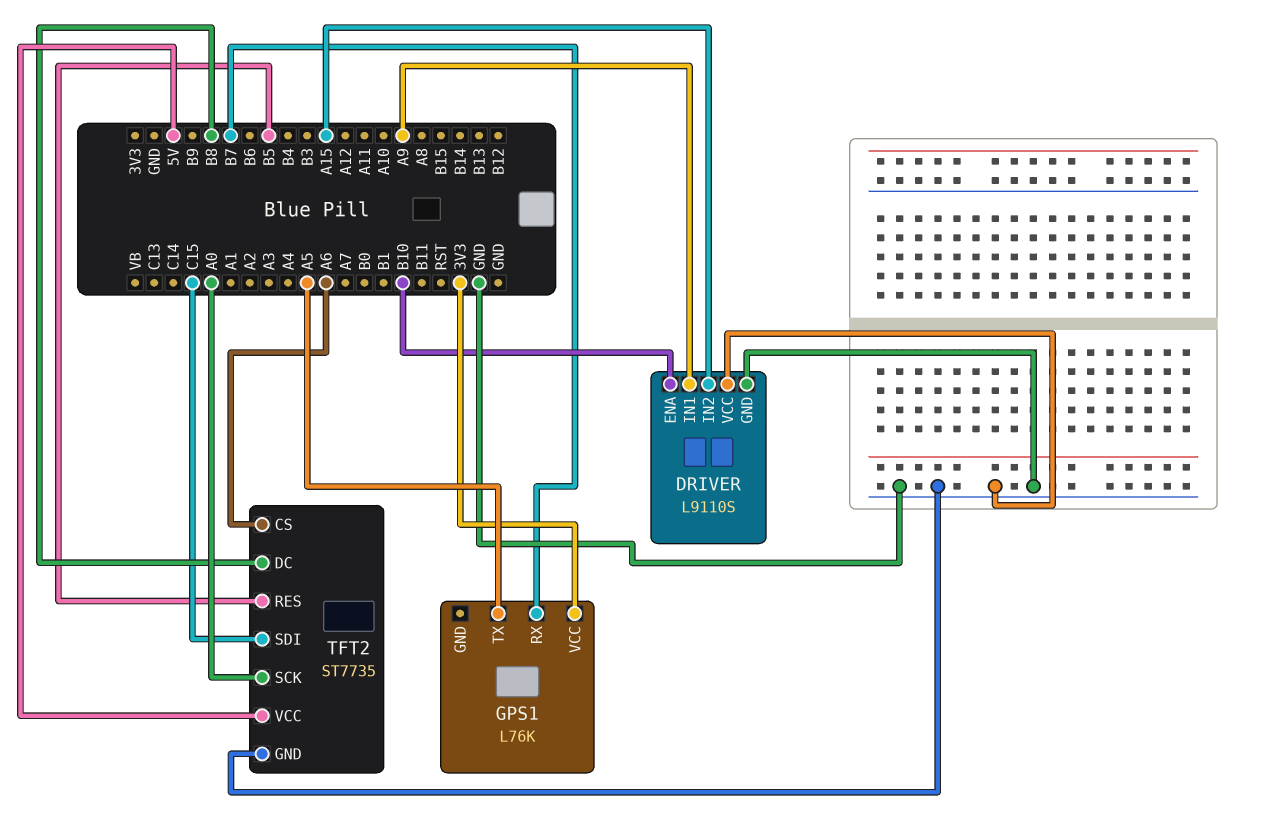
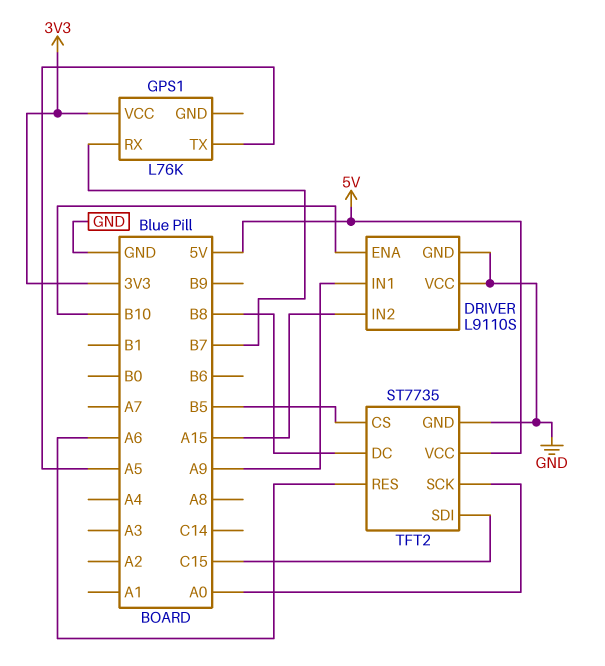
TFT2 pin CS: A6 -> B5
TFT2 pin RES: B5 -> A6

